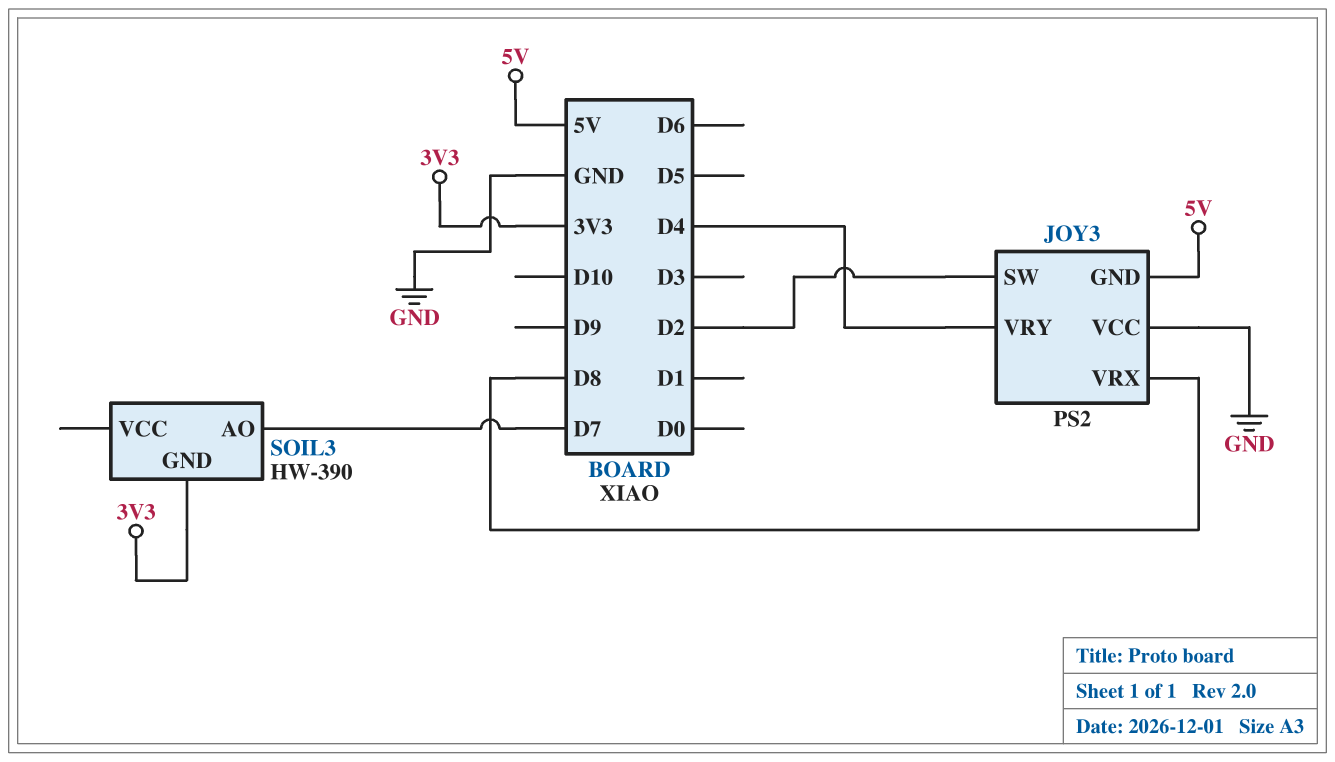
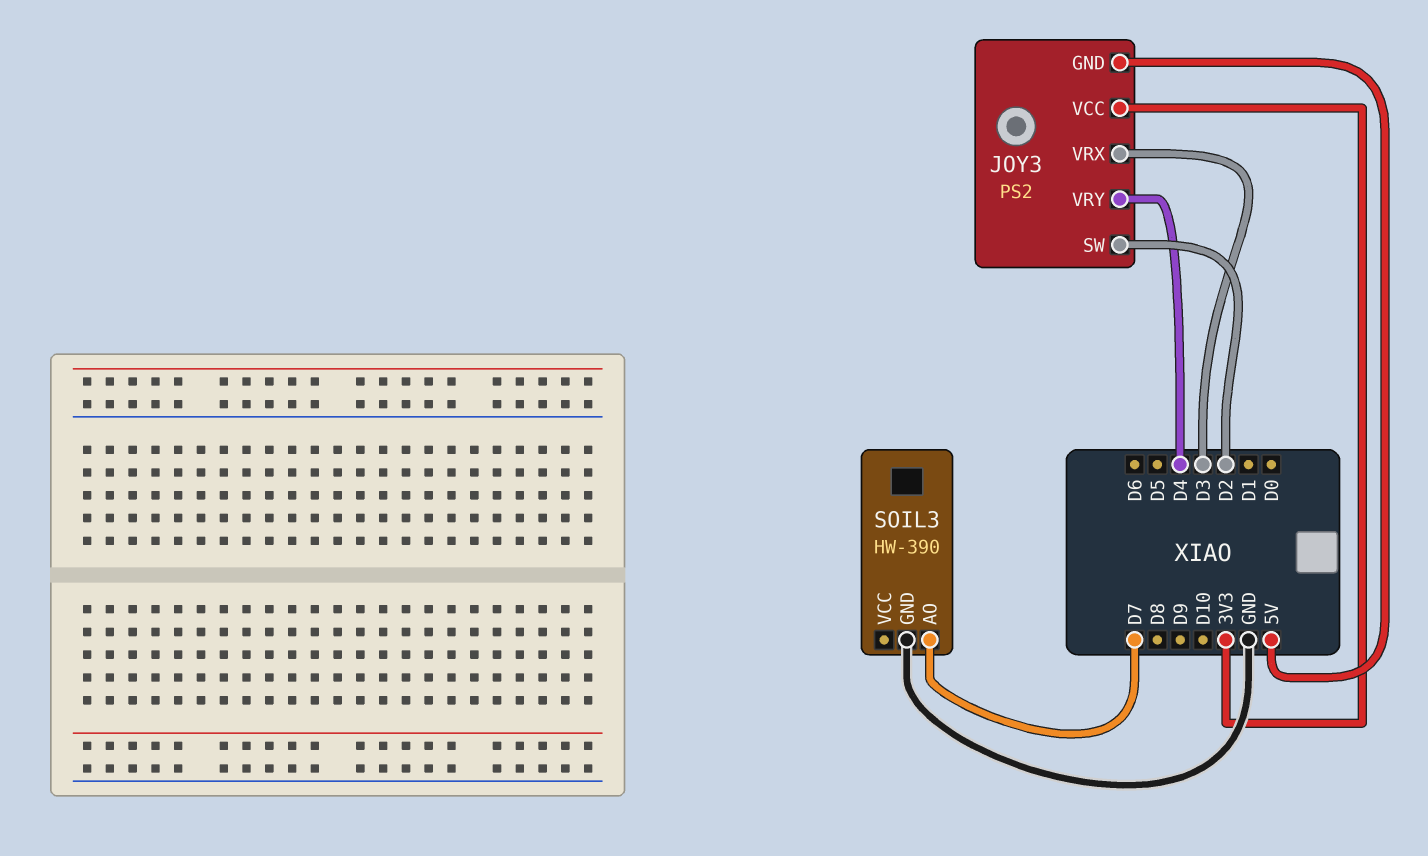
JOY3 pin VCC: GND -> 3V3
JOY3 pin VRX: D8 -> D3
SOIL3 pin GND: 3V3 -> GND

